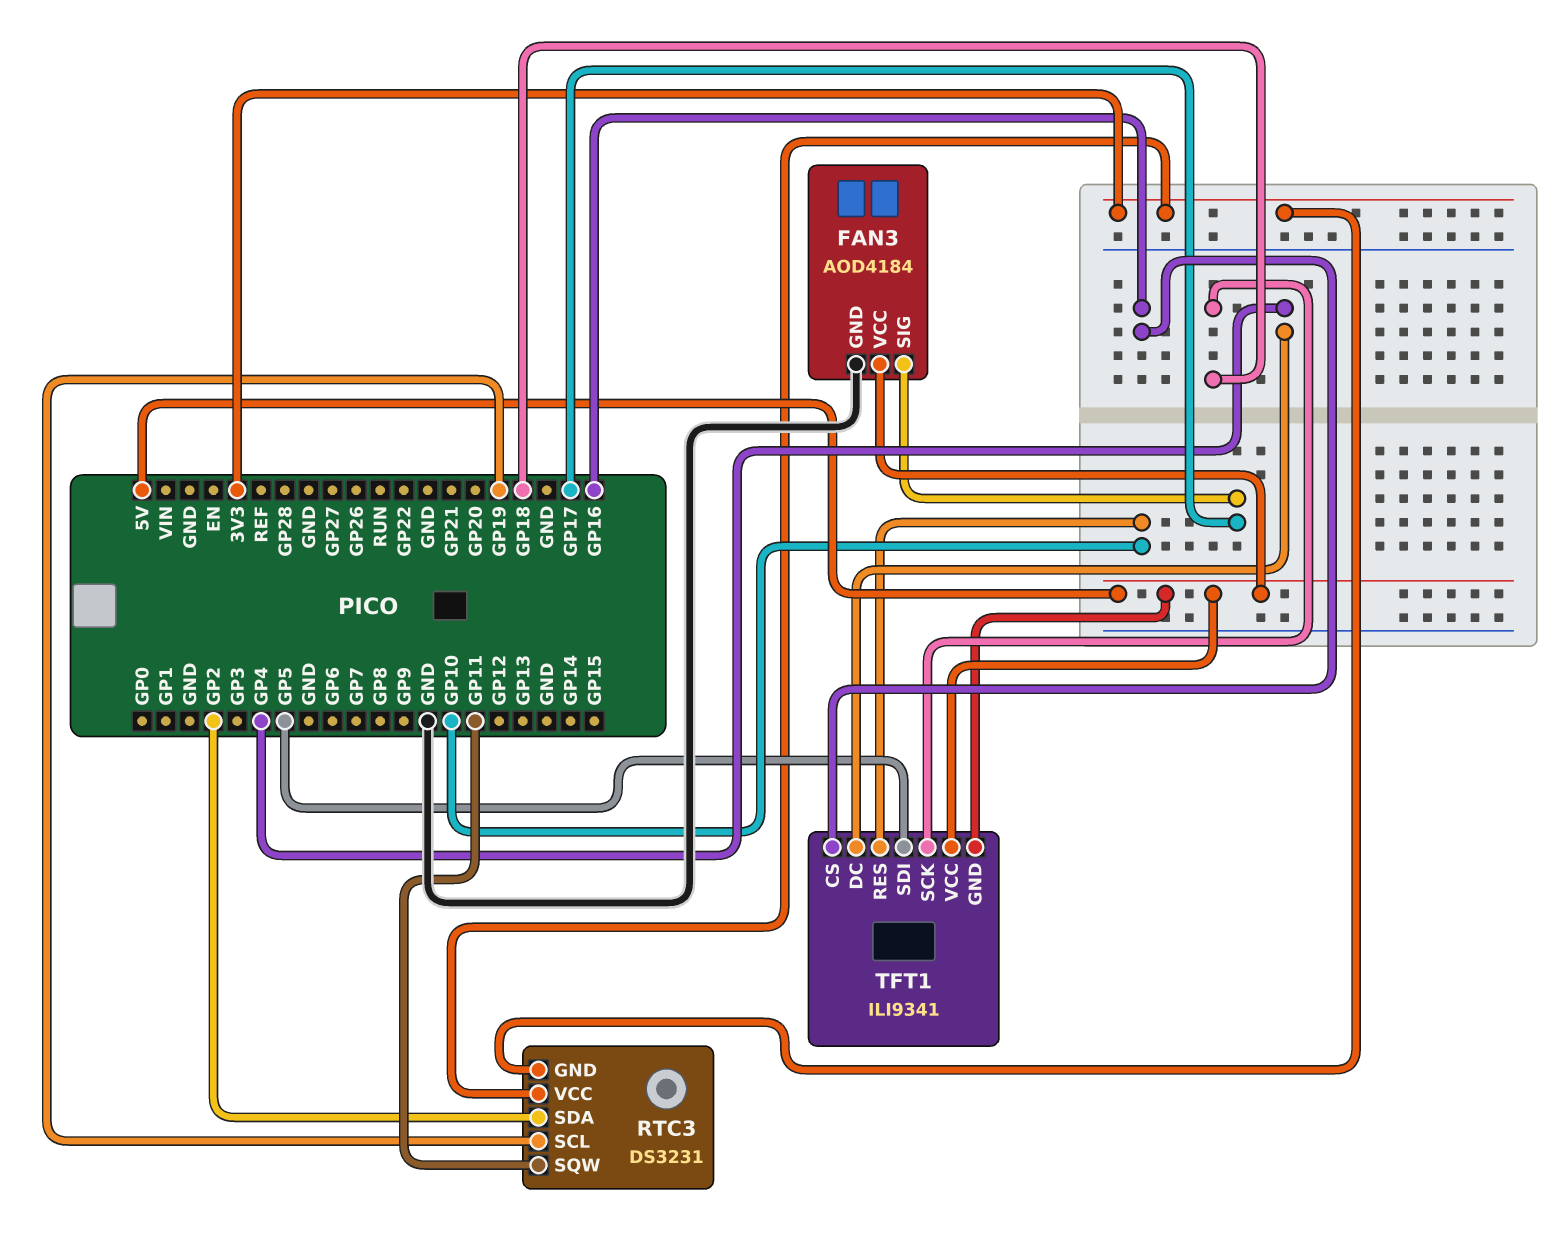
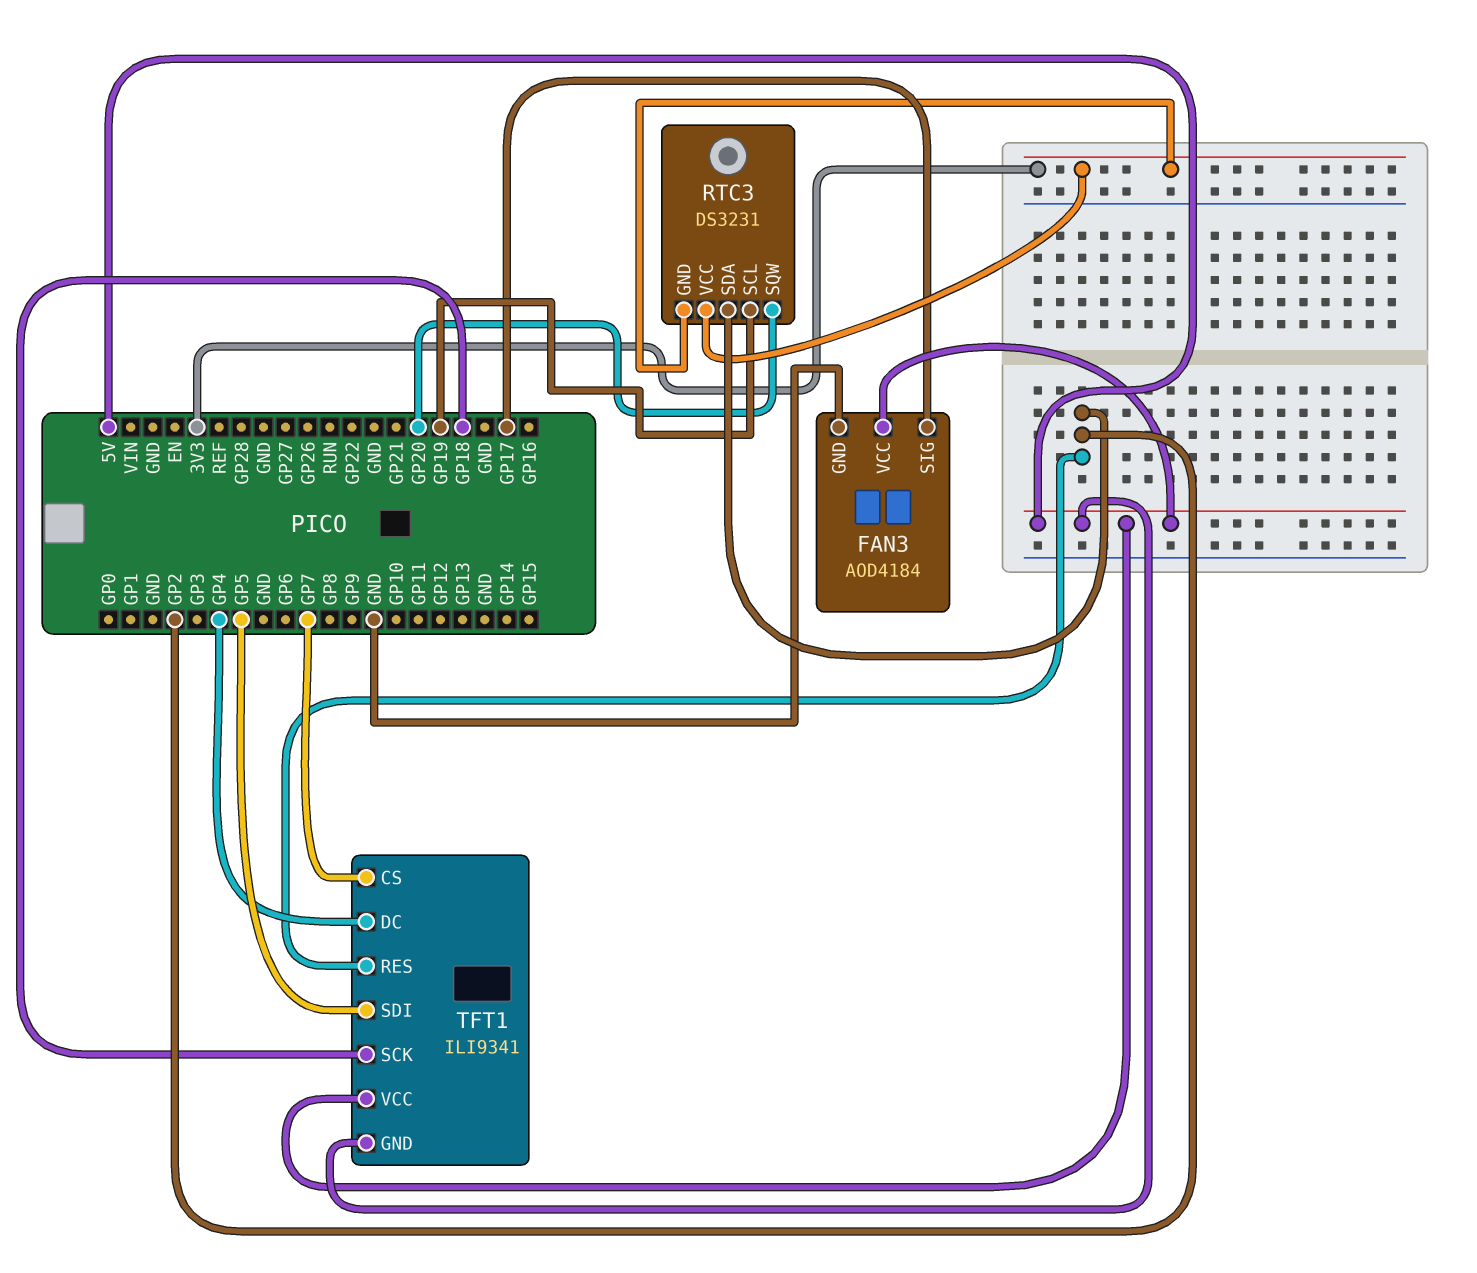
RTC3 pin SQW: GP11 -> GP20
TFT1 pin CS: GP16 -> GP7
TFT1 pin RES: GP10 -> GP2

